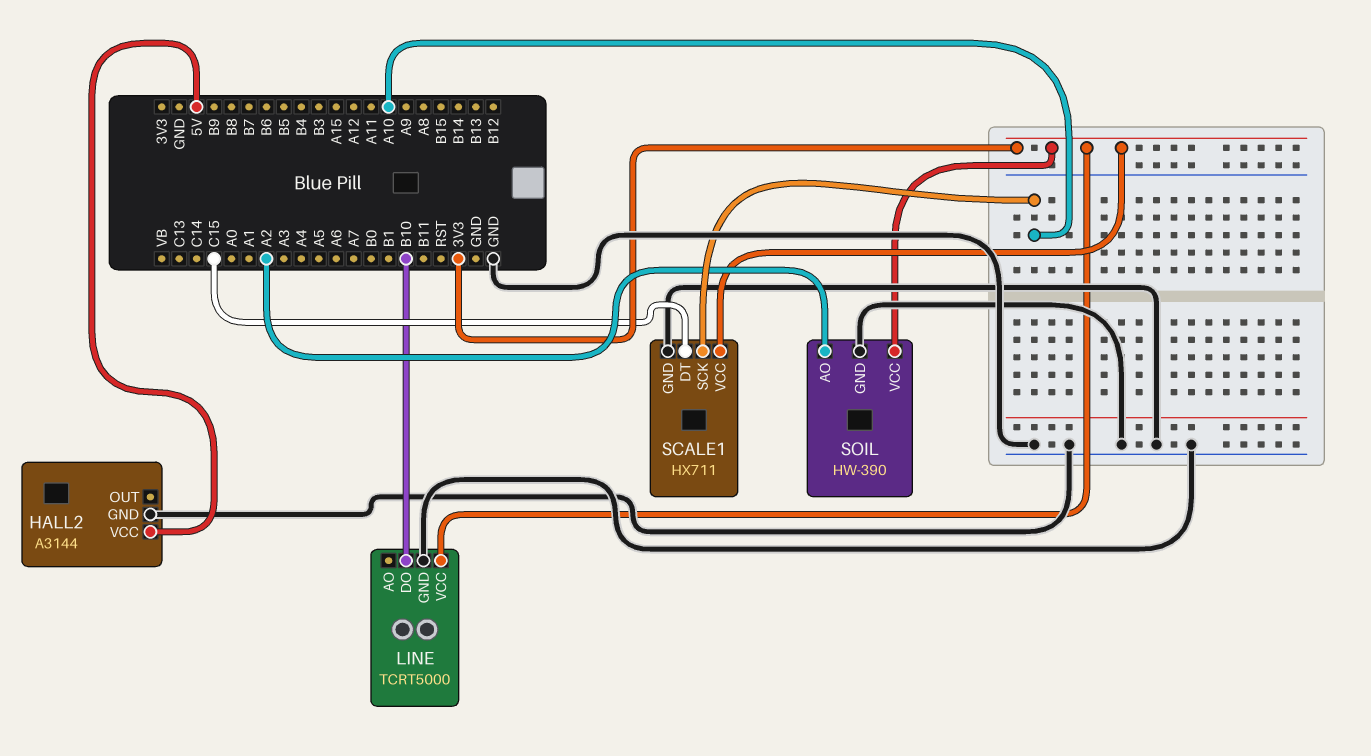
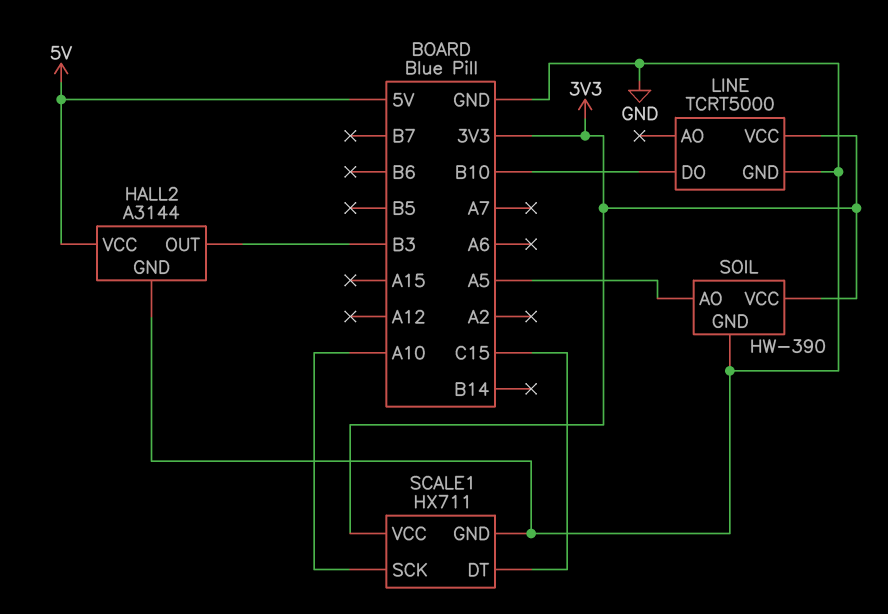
HALL2 pin OUT: none -> B3
SOIL pin AO: A2 -> A5

